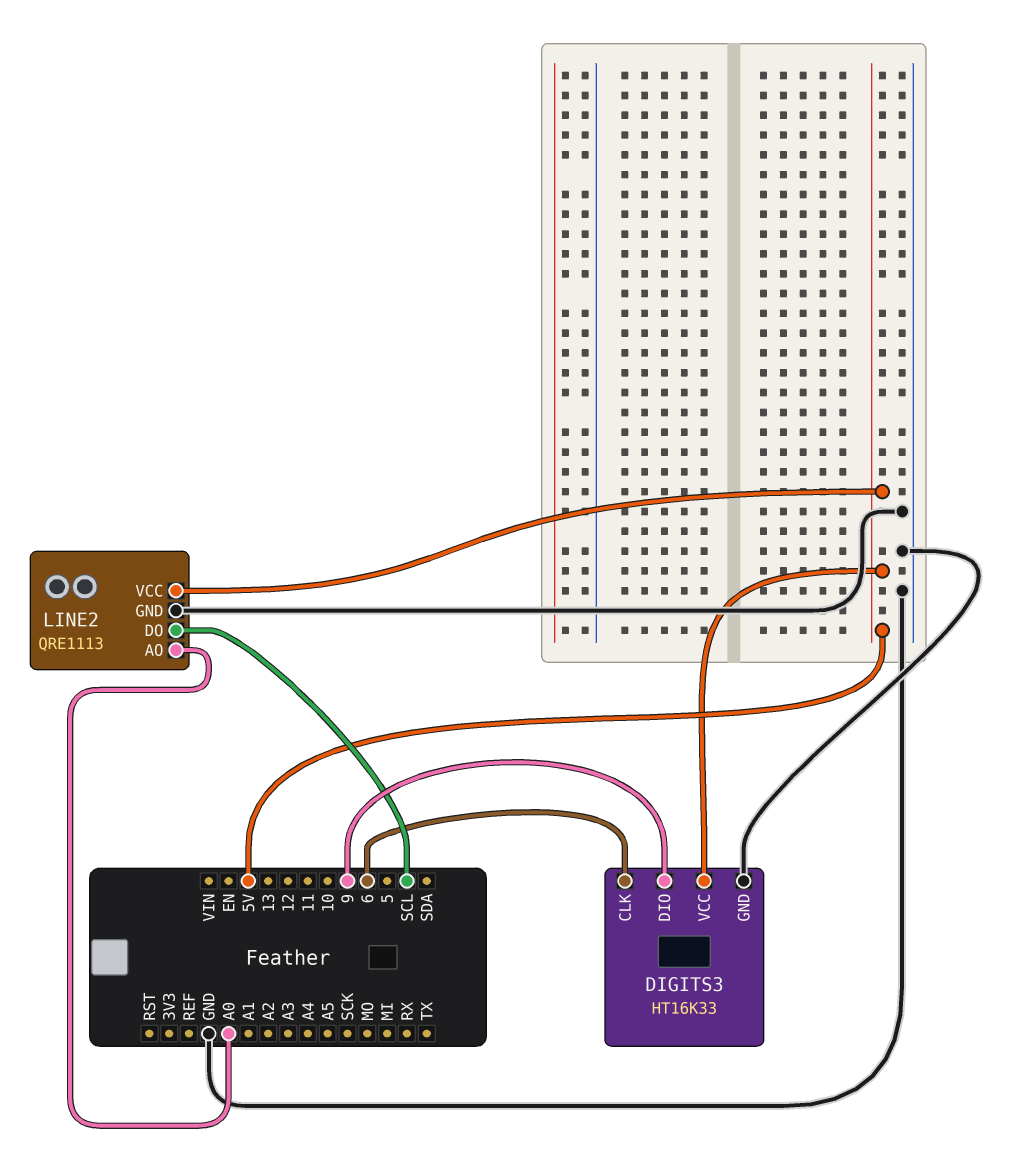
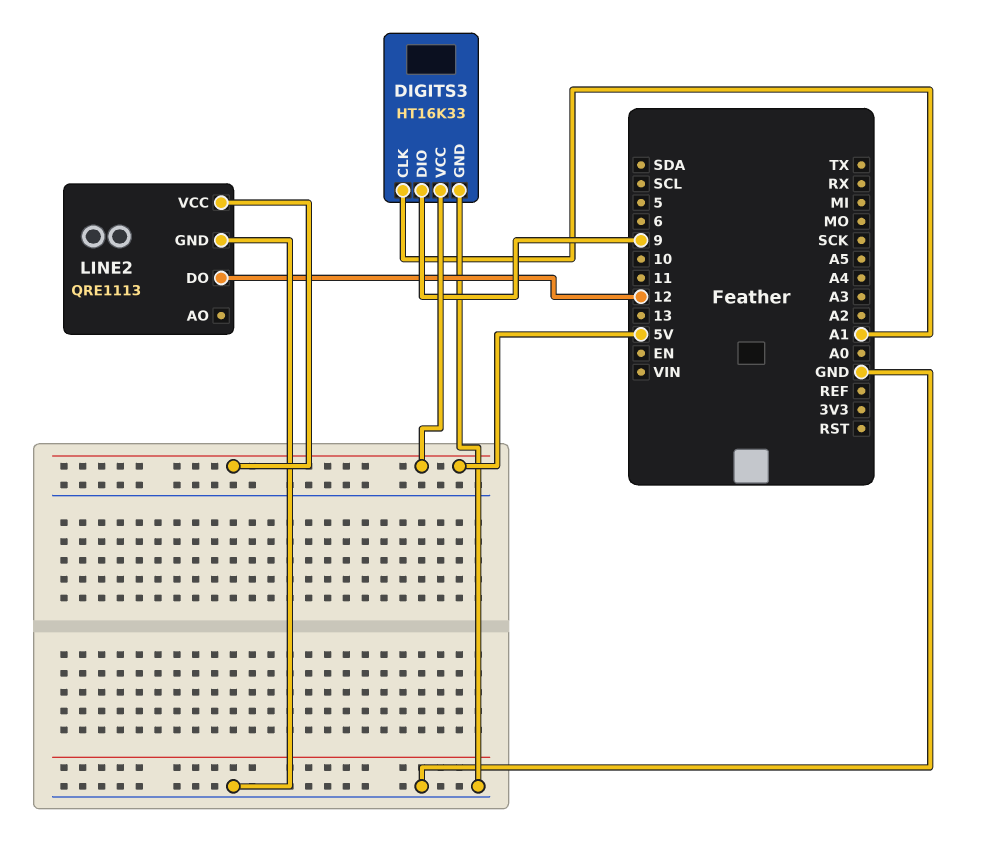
DIGITS3 pin CLK: 6 -> A1
LINE2 pin AO: A0 -> none
LINE2 pin DO: SCL -> 12

